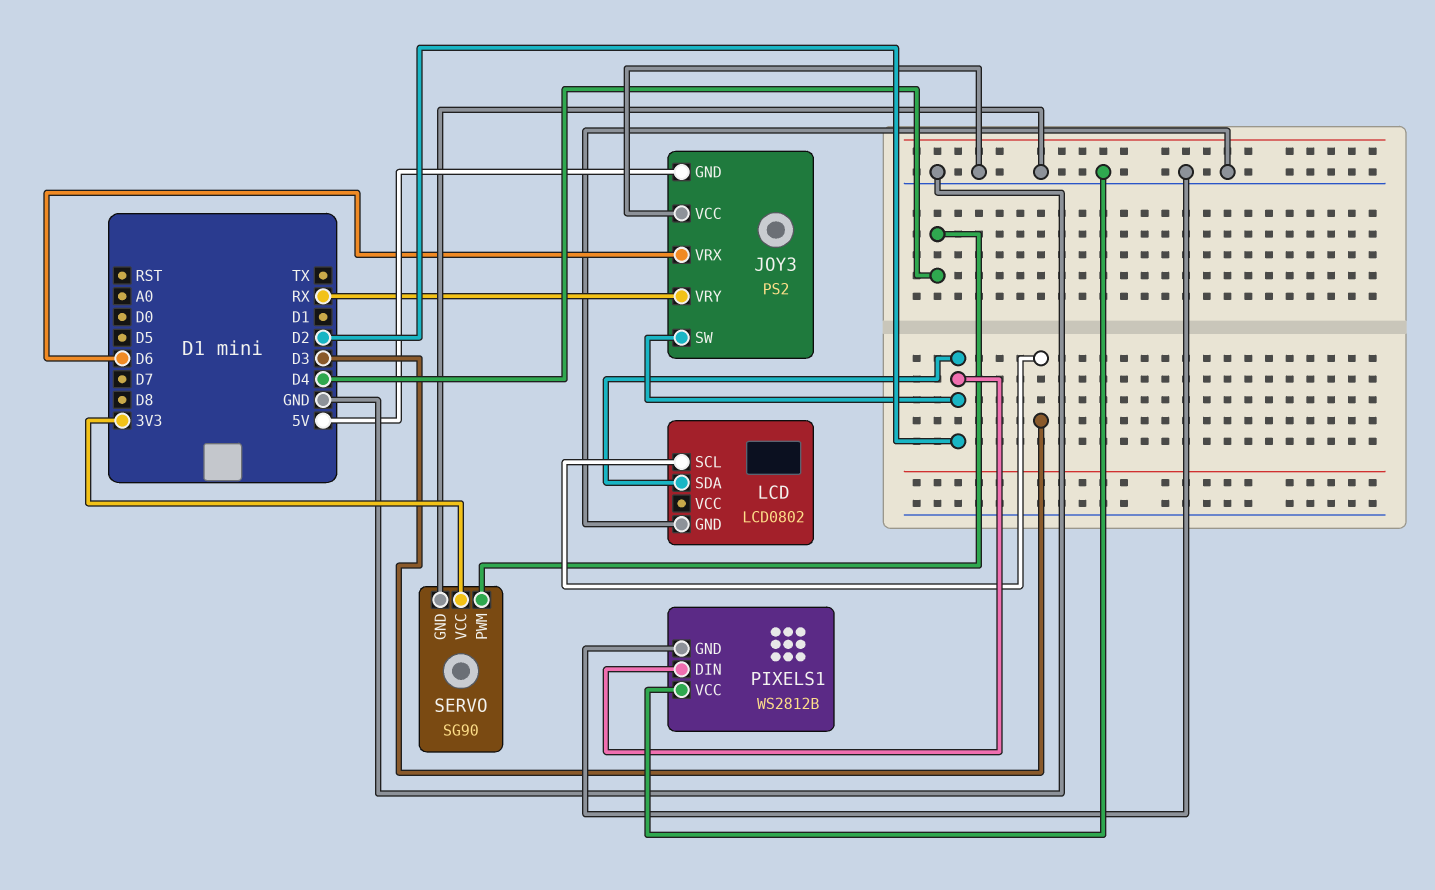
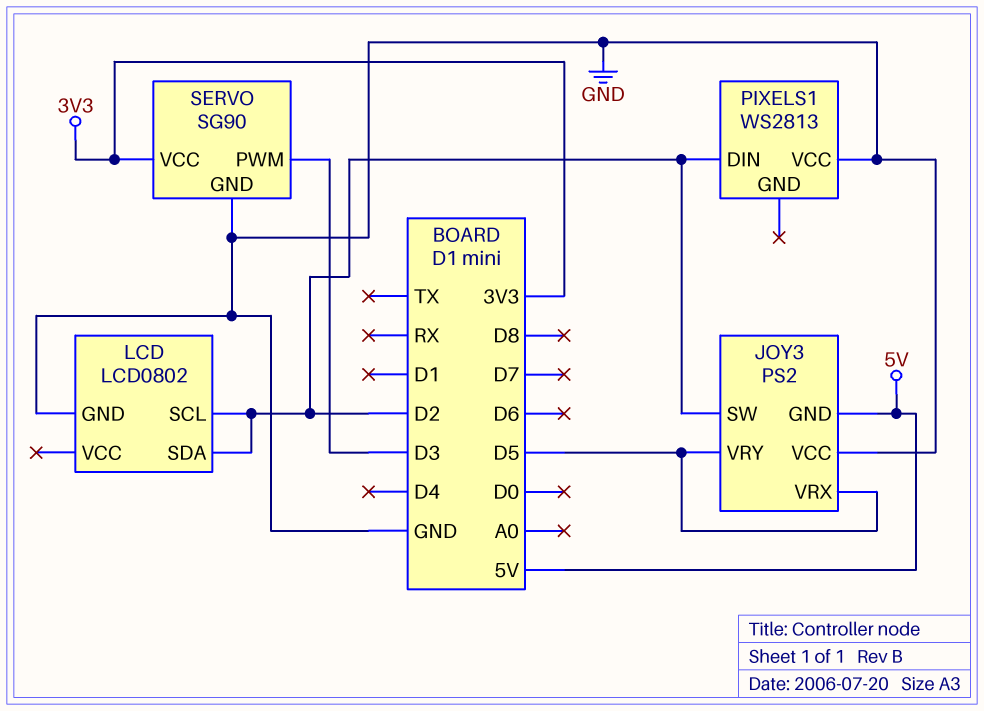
JOY3 pin VRX: D6 -> D5
JOY3 pin VRY: RX -> D5
LCD pin SCL: D3 -> D2
PIXELS1: WS2812B -> WS2813
PIXELS1 pin GND: GND -> none
SERVO pin PWM: D4 -> D3

